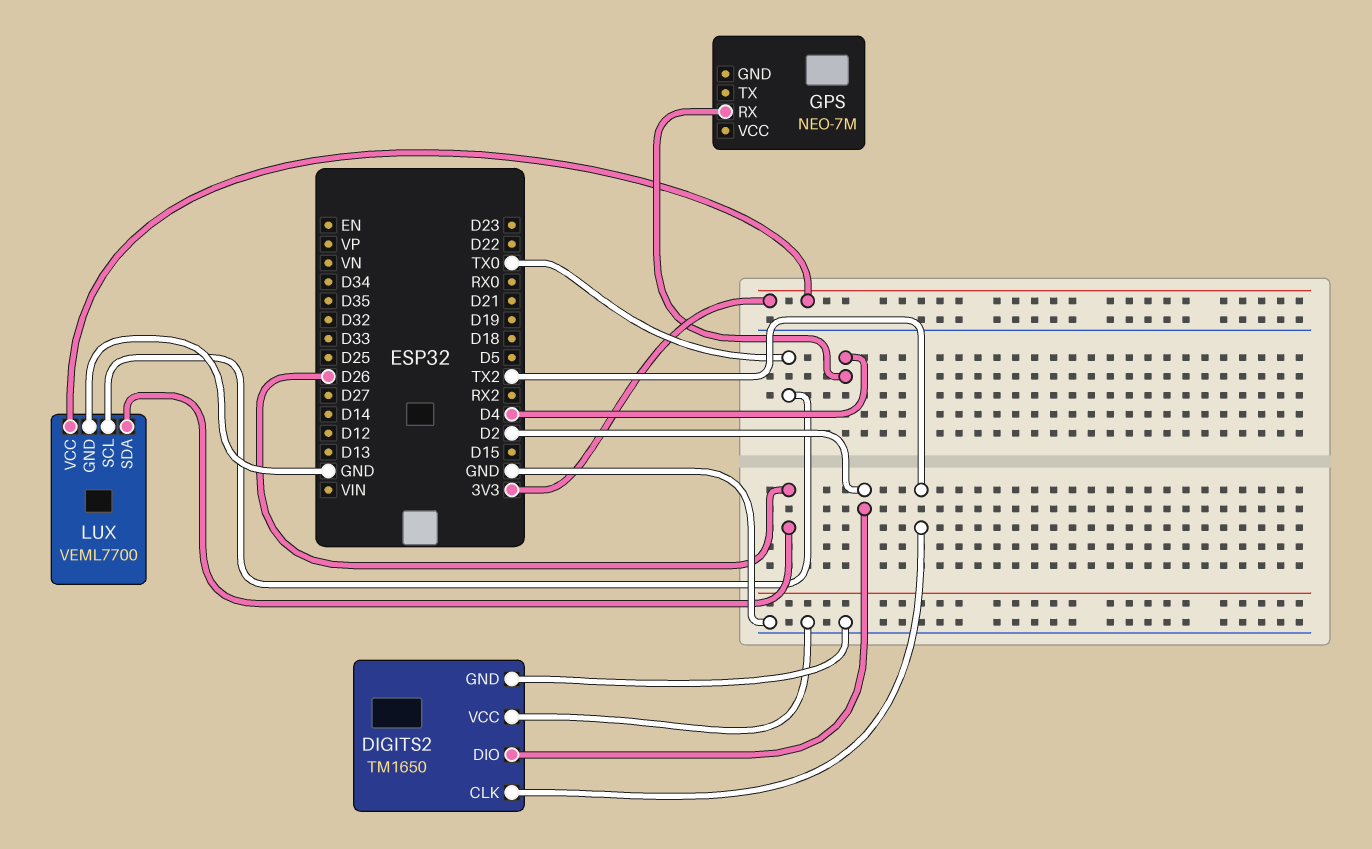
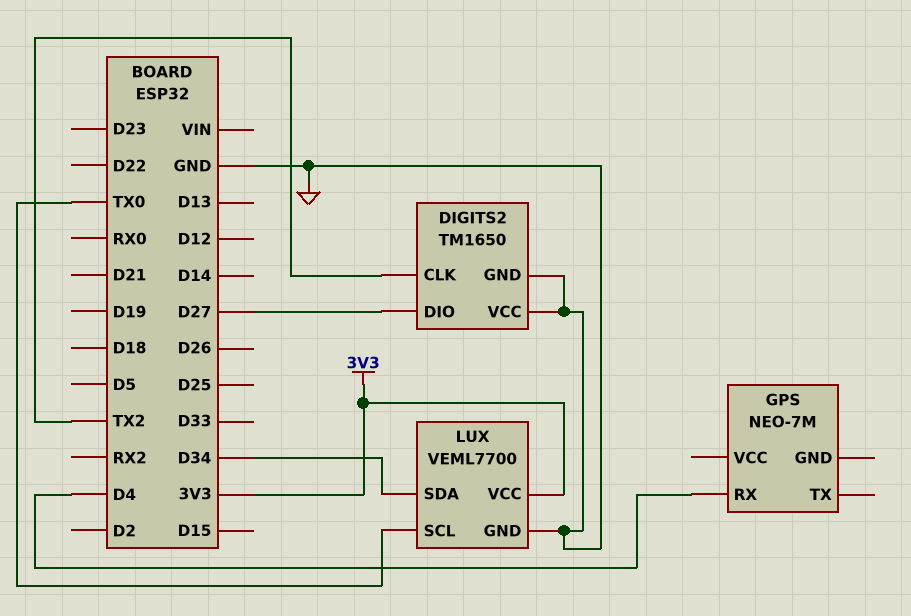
DIGITS2 pin DIO: D2 -> D27
LUX pin SDA: D26 -> D34

